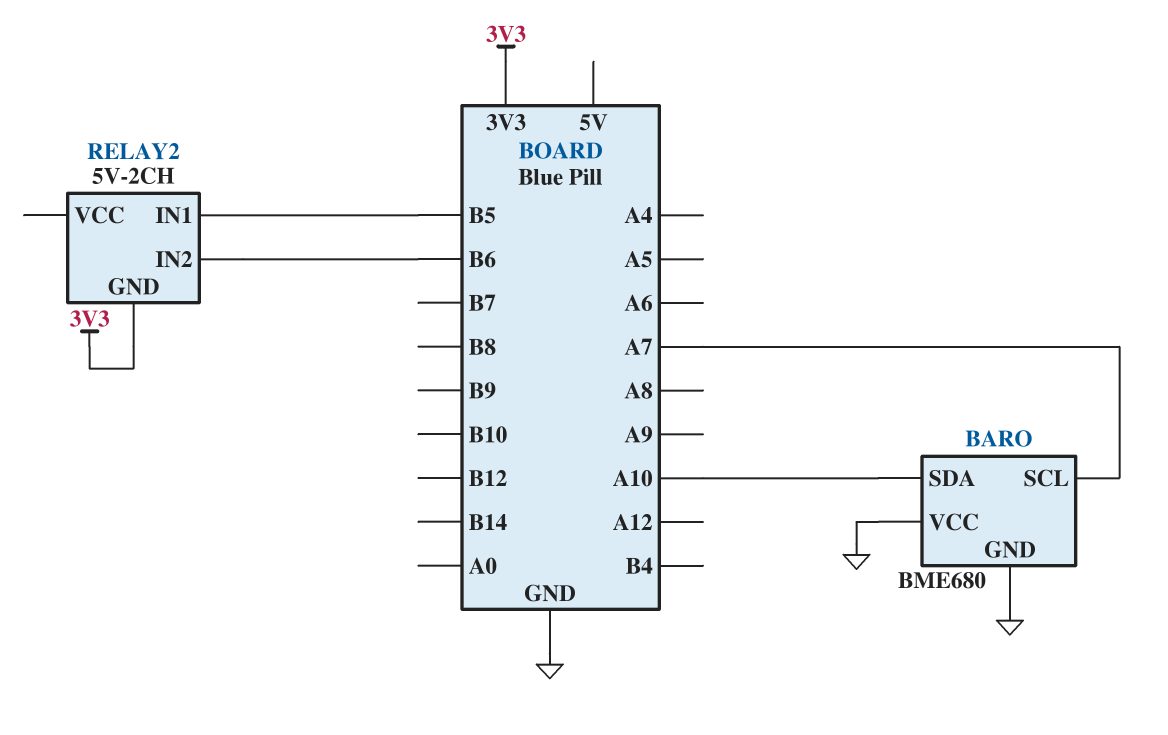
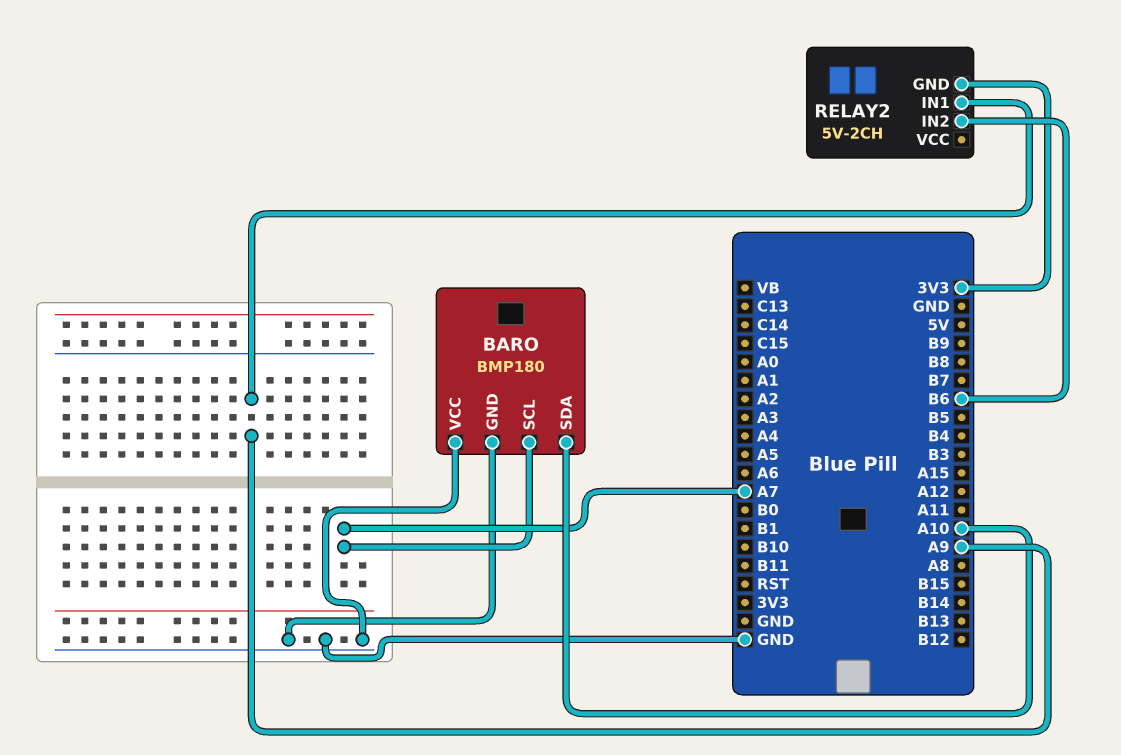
BARO: BME680 -> BMP180
RELAY2 pin IN1: B5 -> A9

